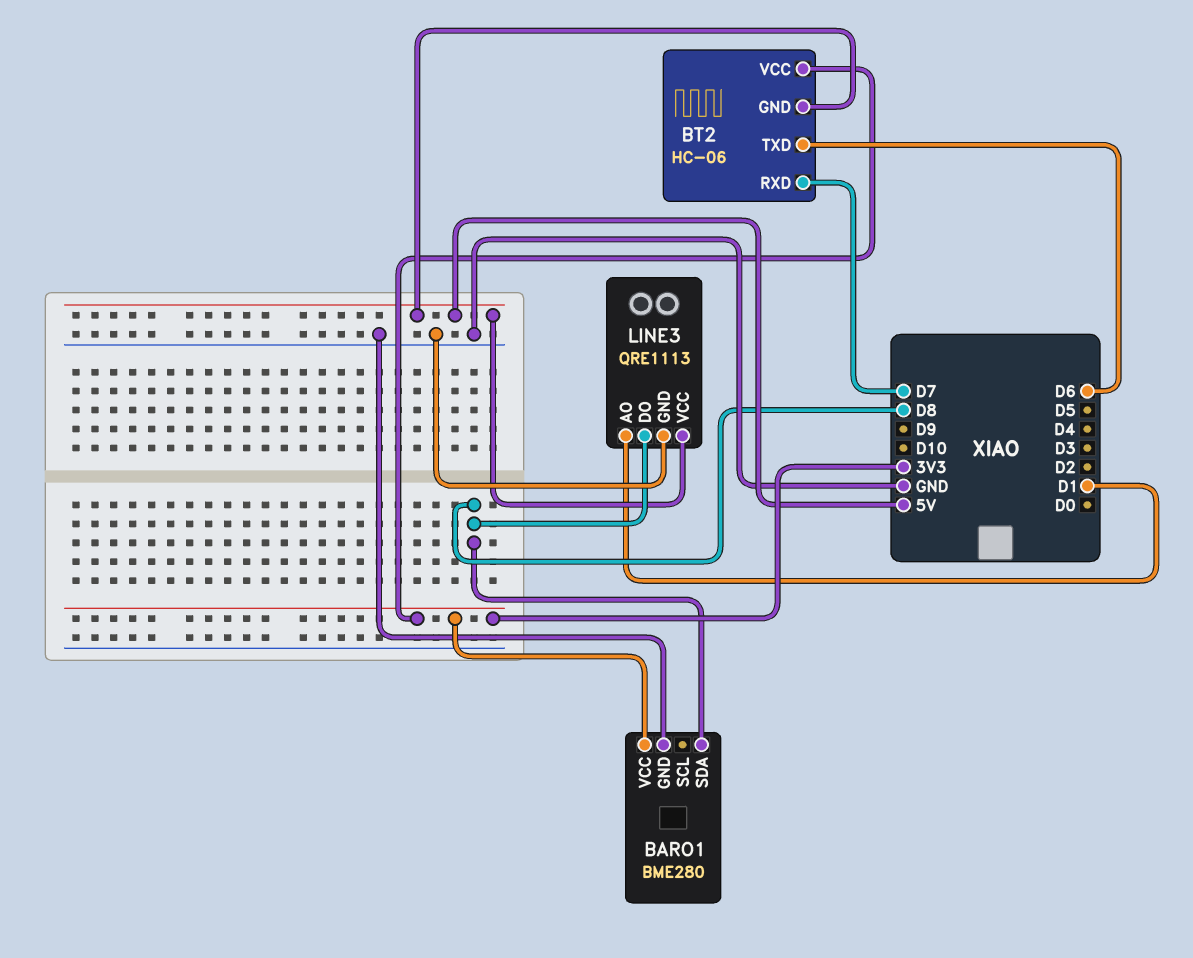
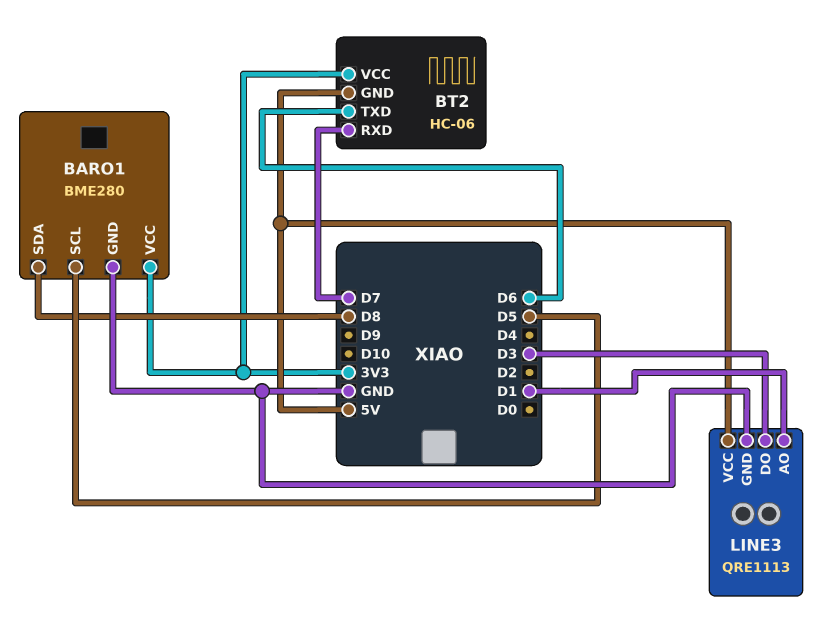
BARO1 pin SCL: none -> D5
LINE3 pin DO: D8 -> D3

